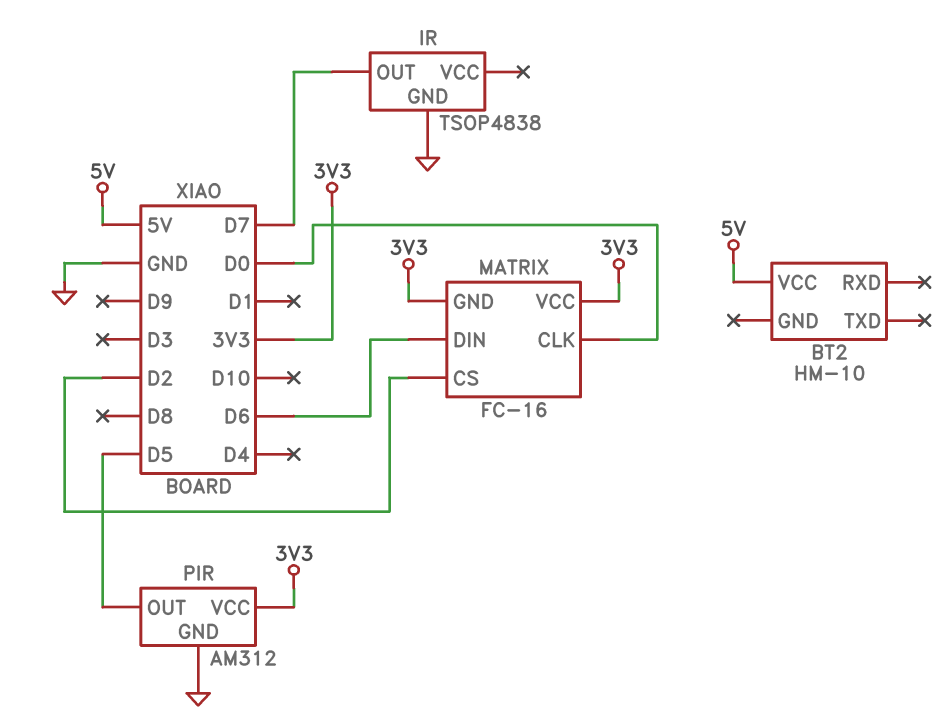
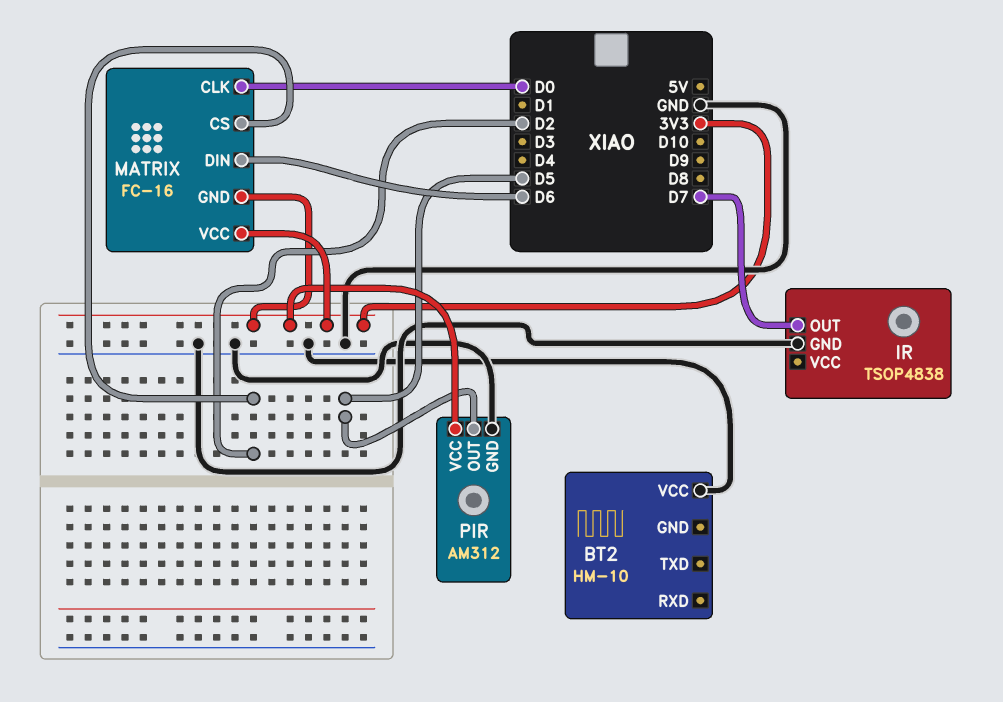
BT2 pin VCC: 5V -> GND

